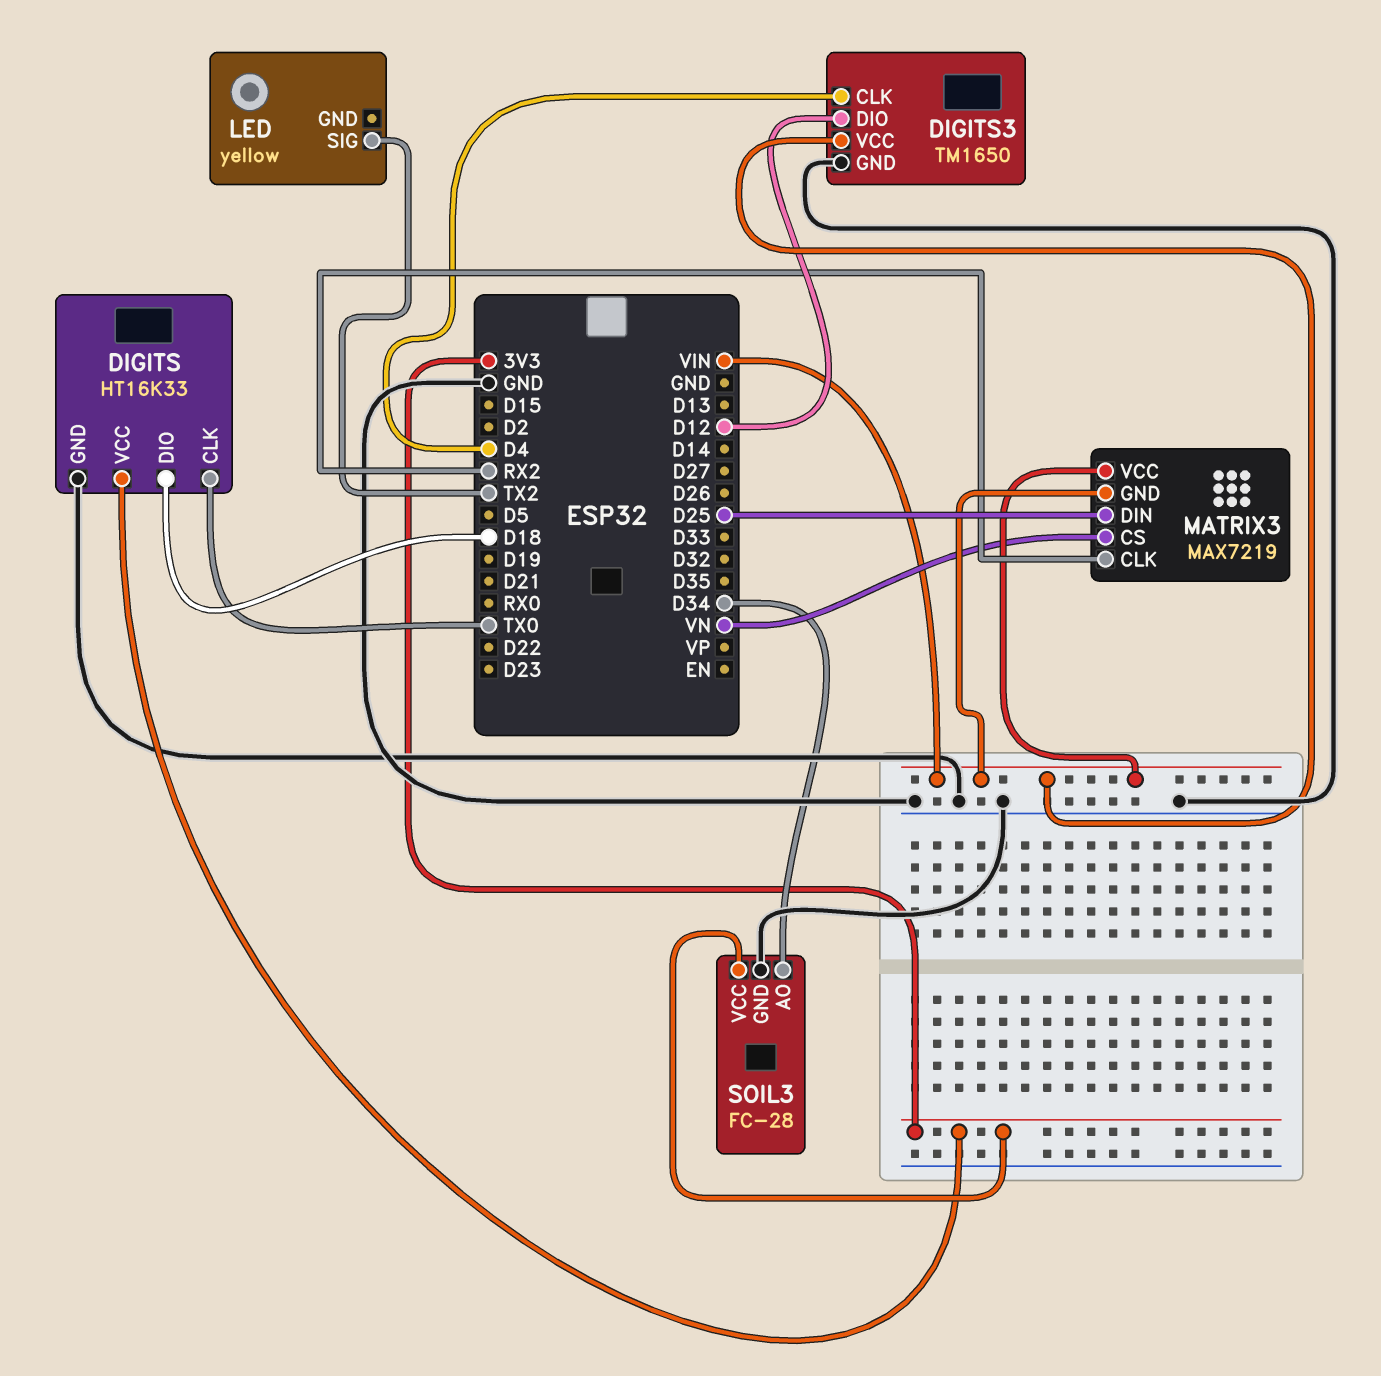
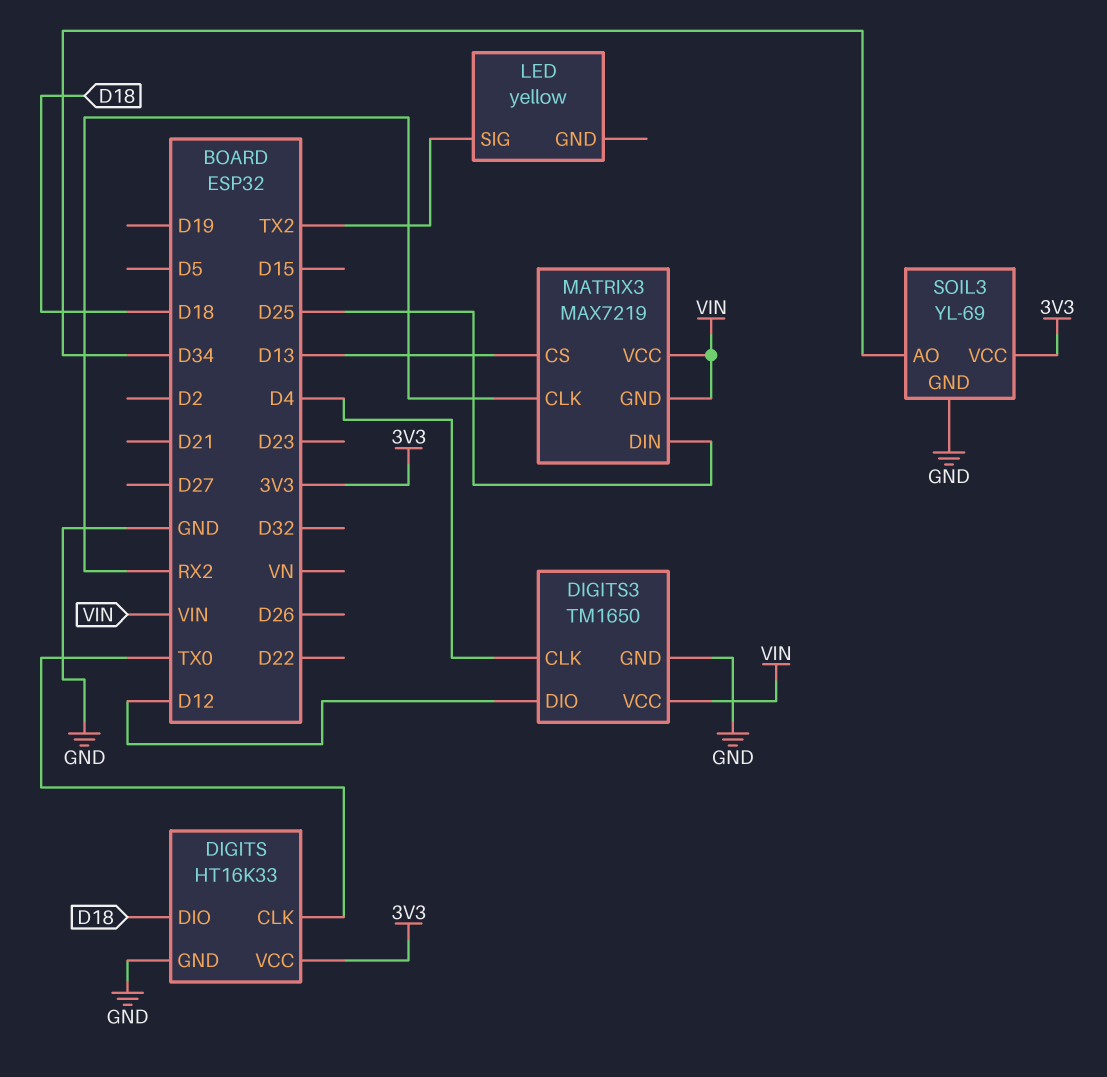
MATRIX3 pin CS: VN -> D13
SOIL3: FC-28 -> YL-69

